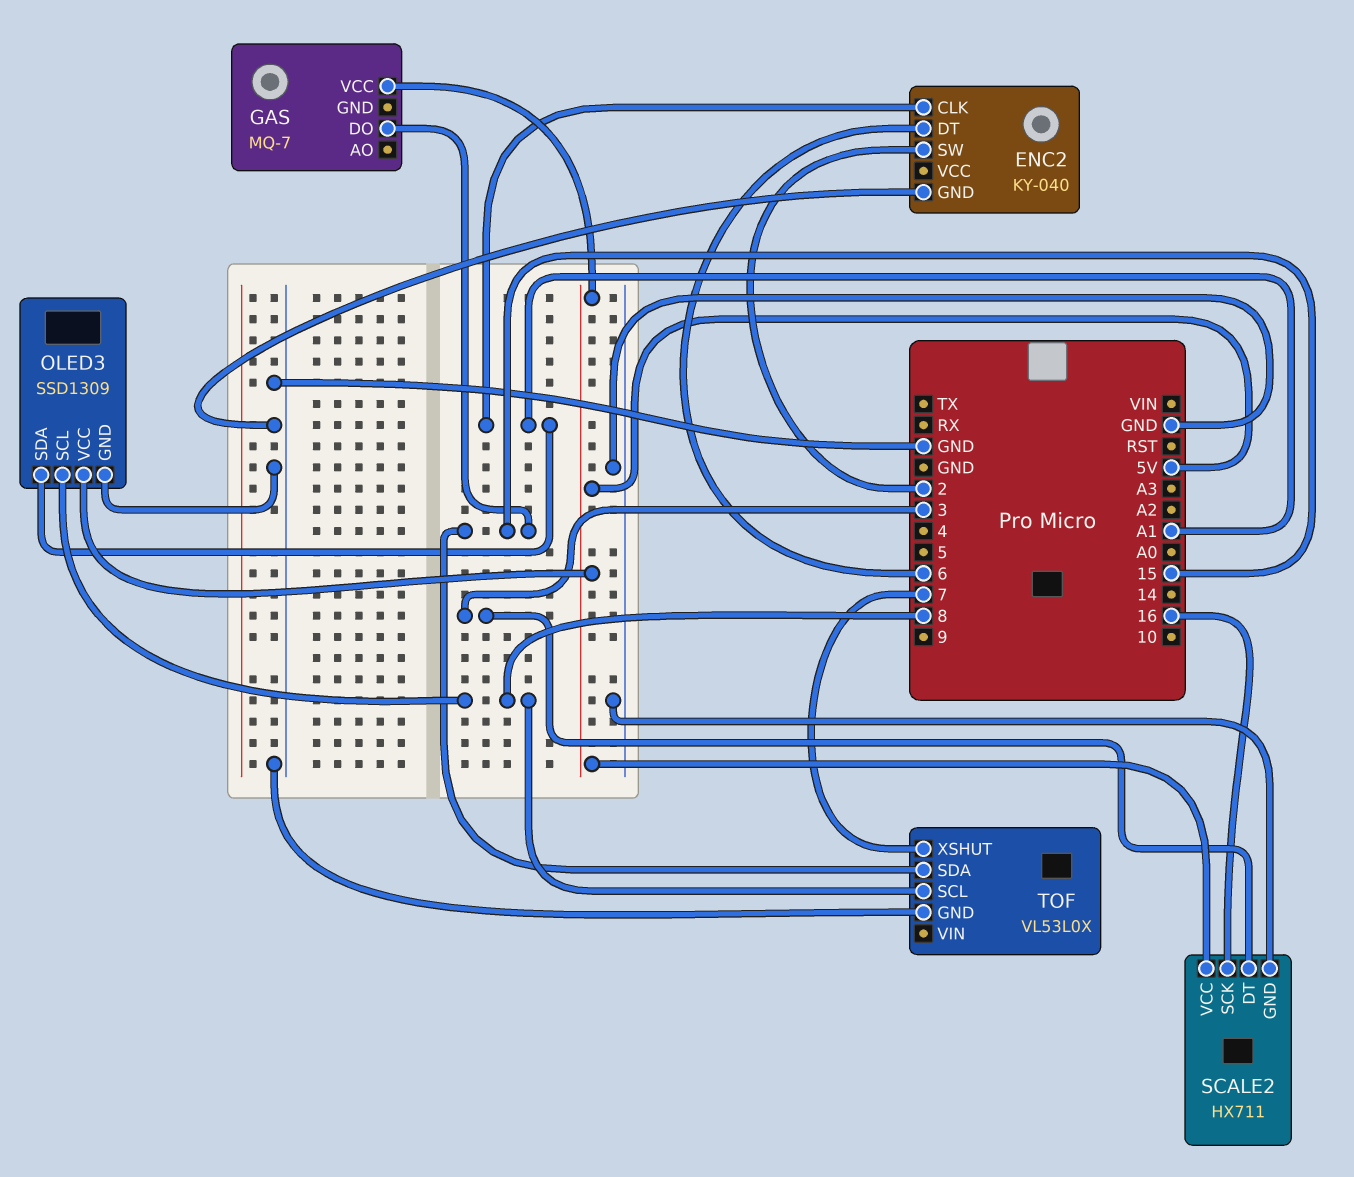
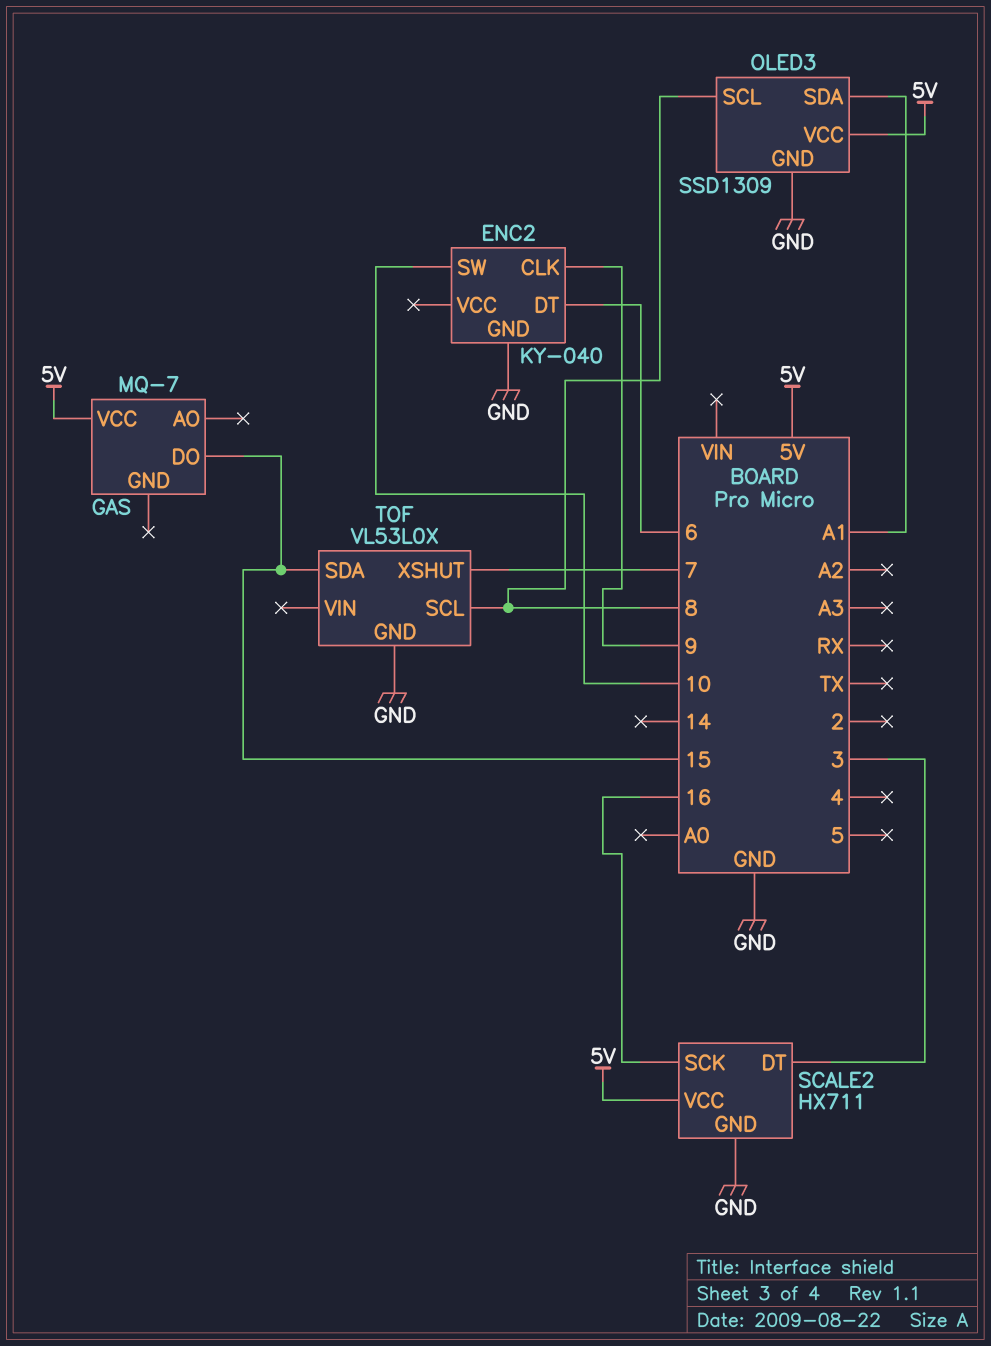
ENC2 pin CLK: A1 -> 9
ENC2 pin SW: 2 -> 10

